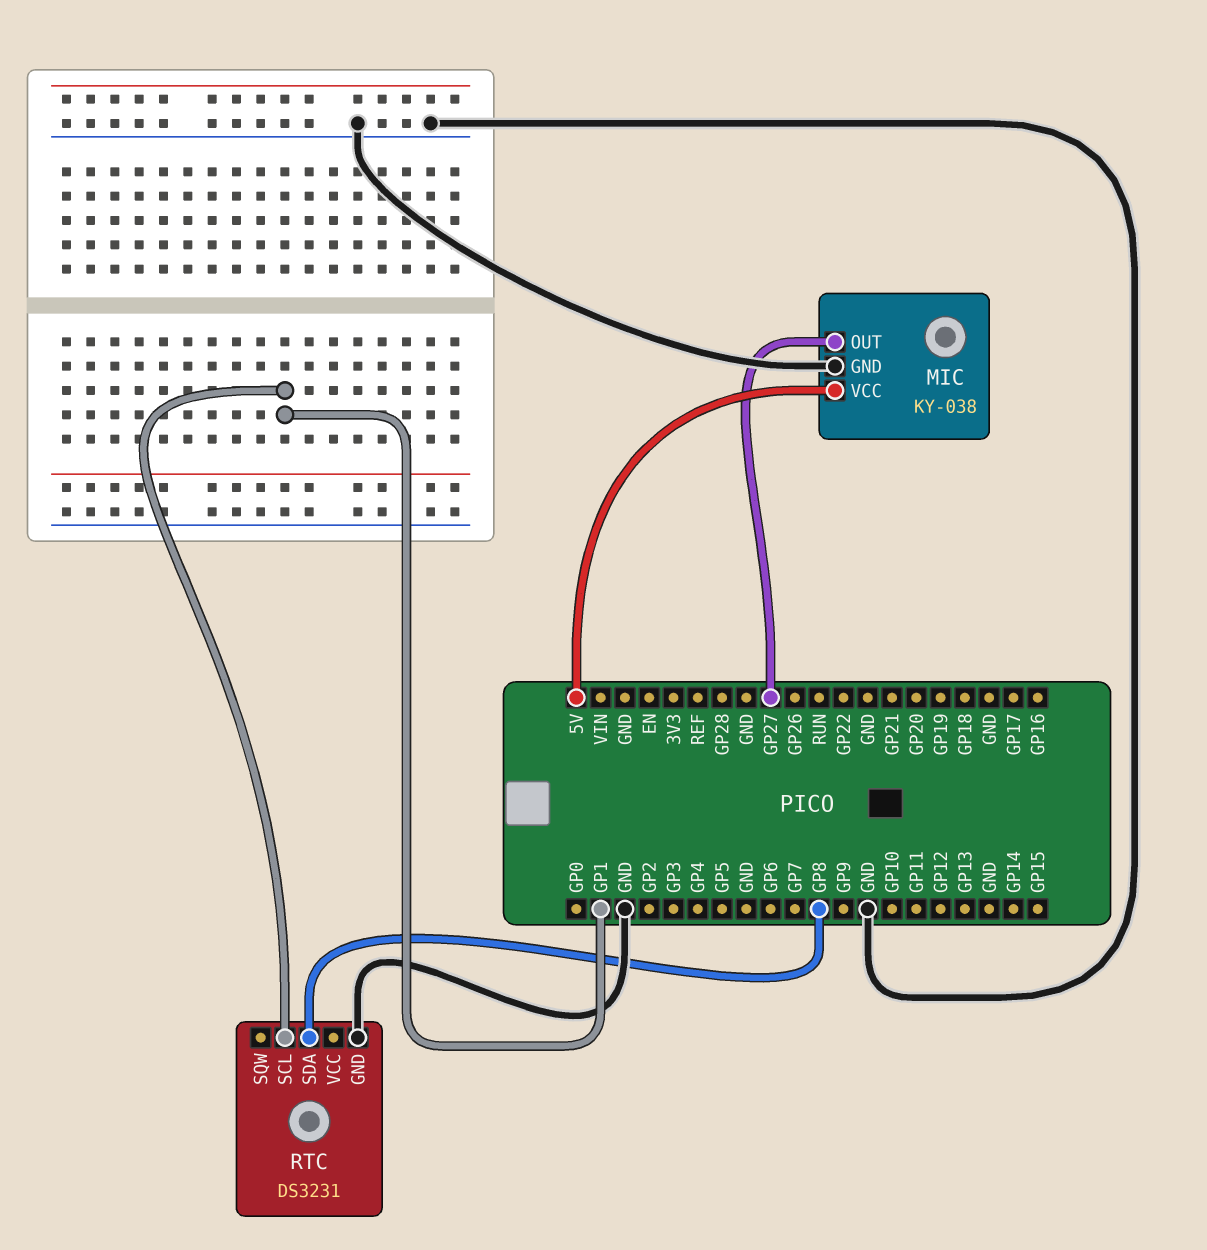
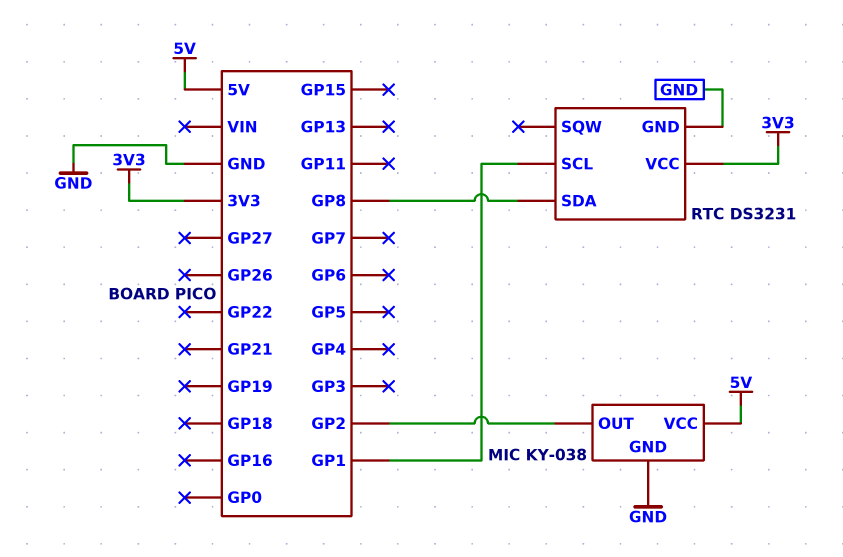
MIC pin OUT: GP27 -> GP2
RTC pin VCC: none -> 3V3

